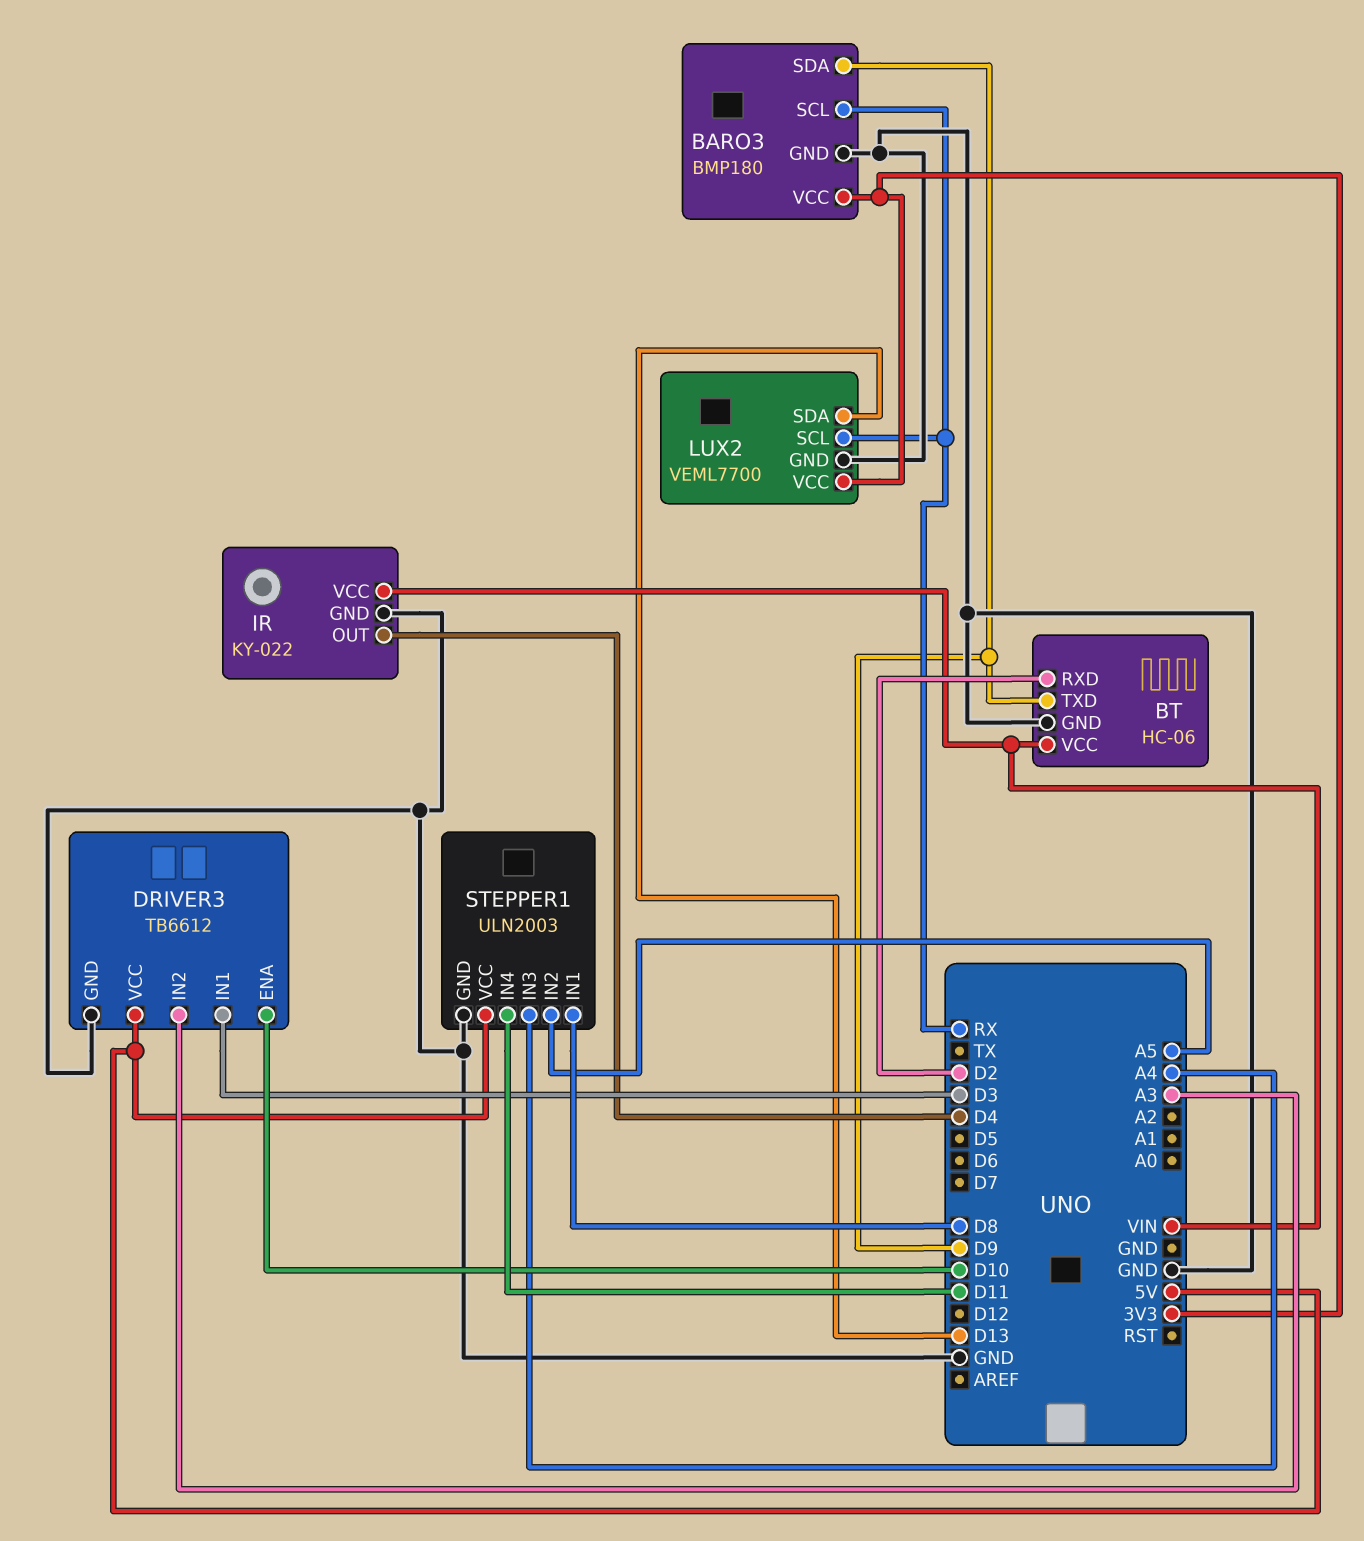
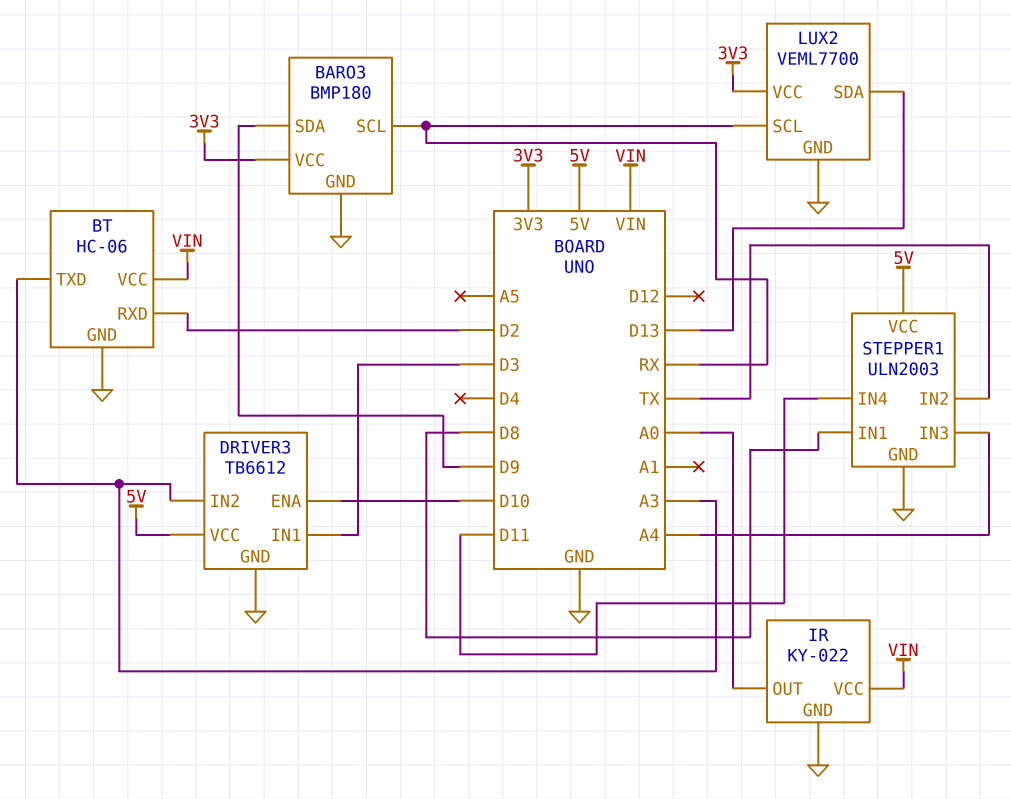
BT pin TXD: D9 -> A3
IR pin OUT: D4 -> A0
STEPPER1 pin IN2: A5 -> TX

